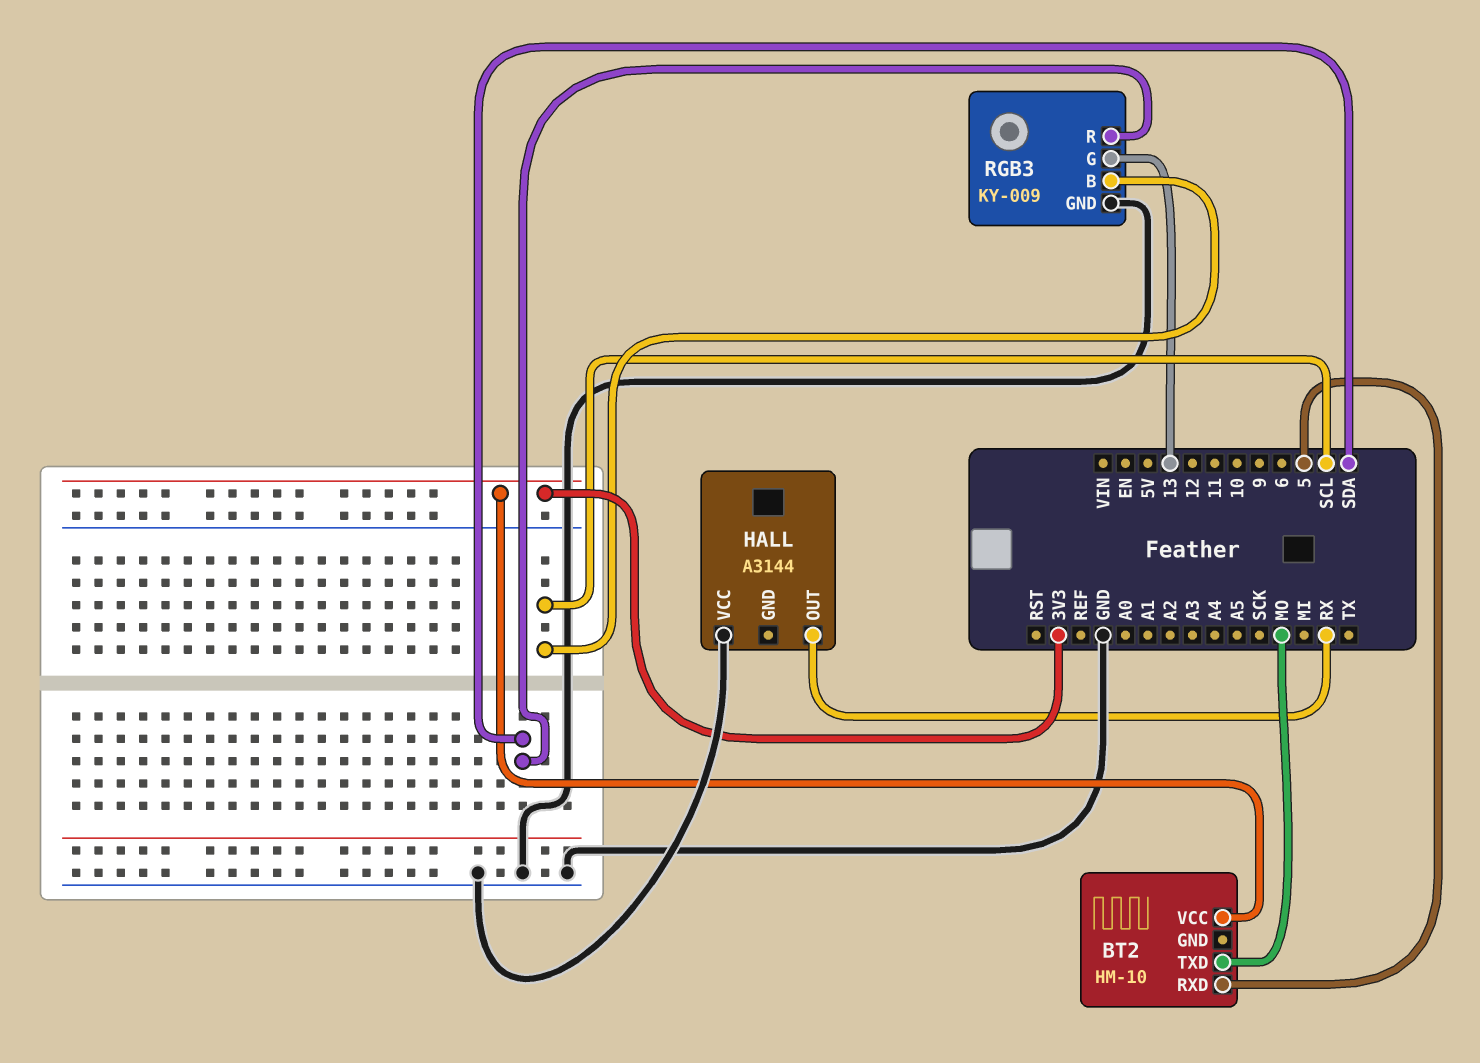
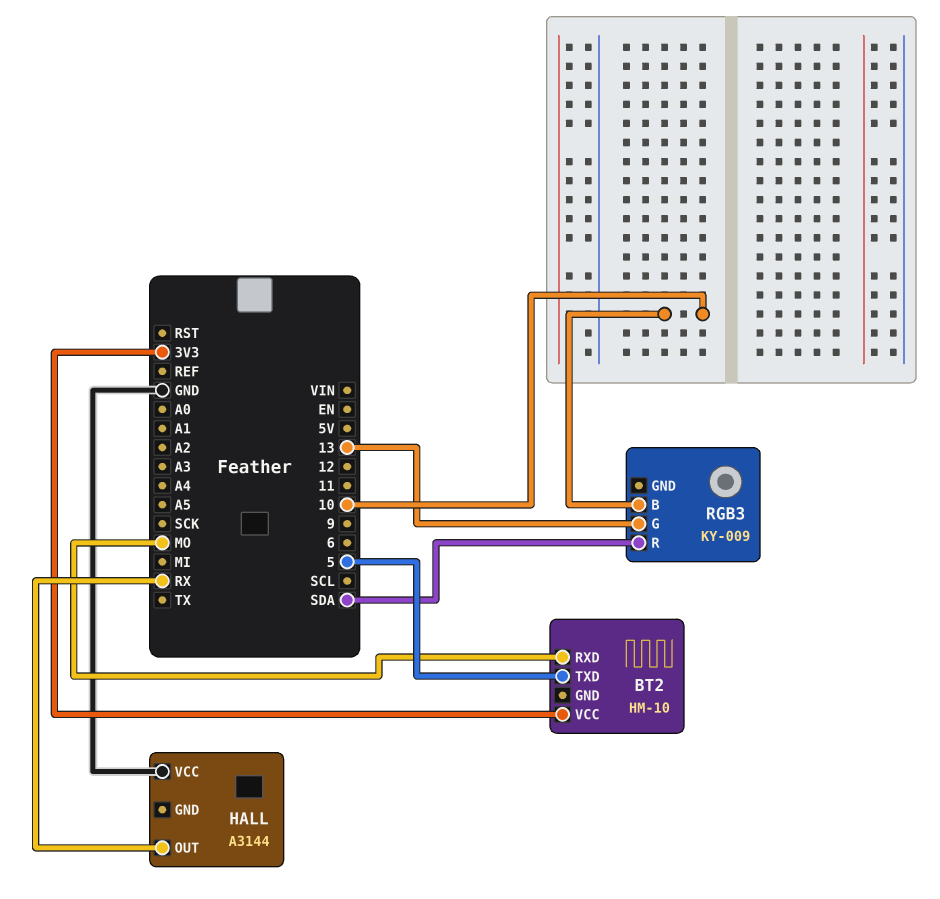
BT2 pin RXD: 5 -> MO
BT2 pin TXD: MO -> 5
RGB3 pin B: SCL -> 10
RGB3 pin GND: GND -> none

